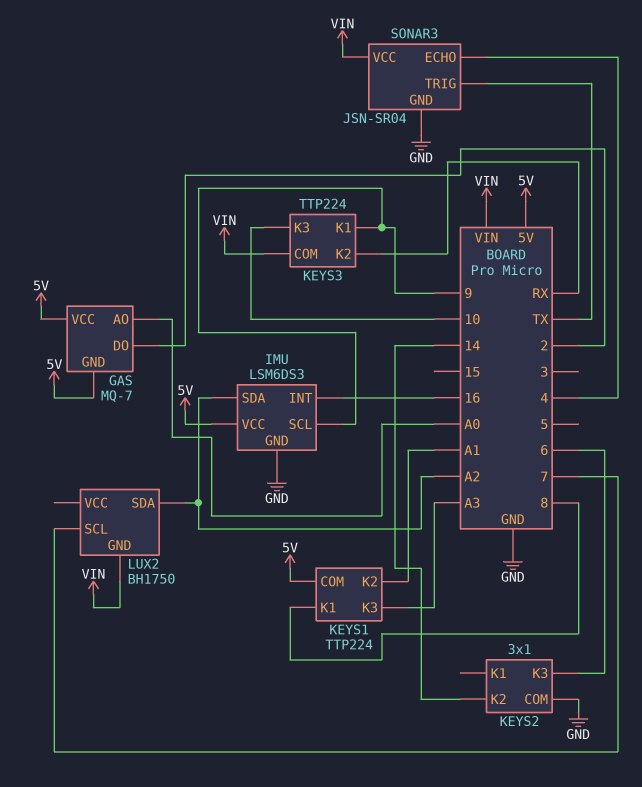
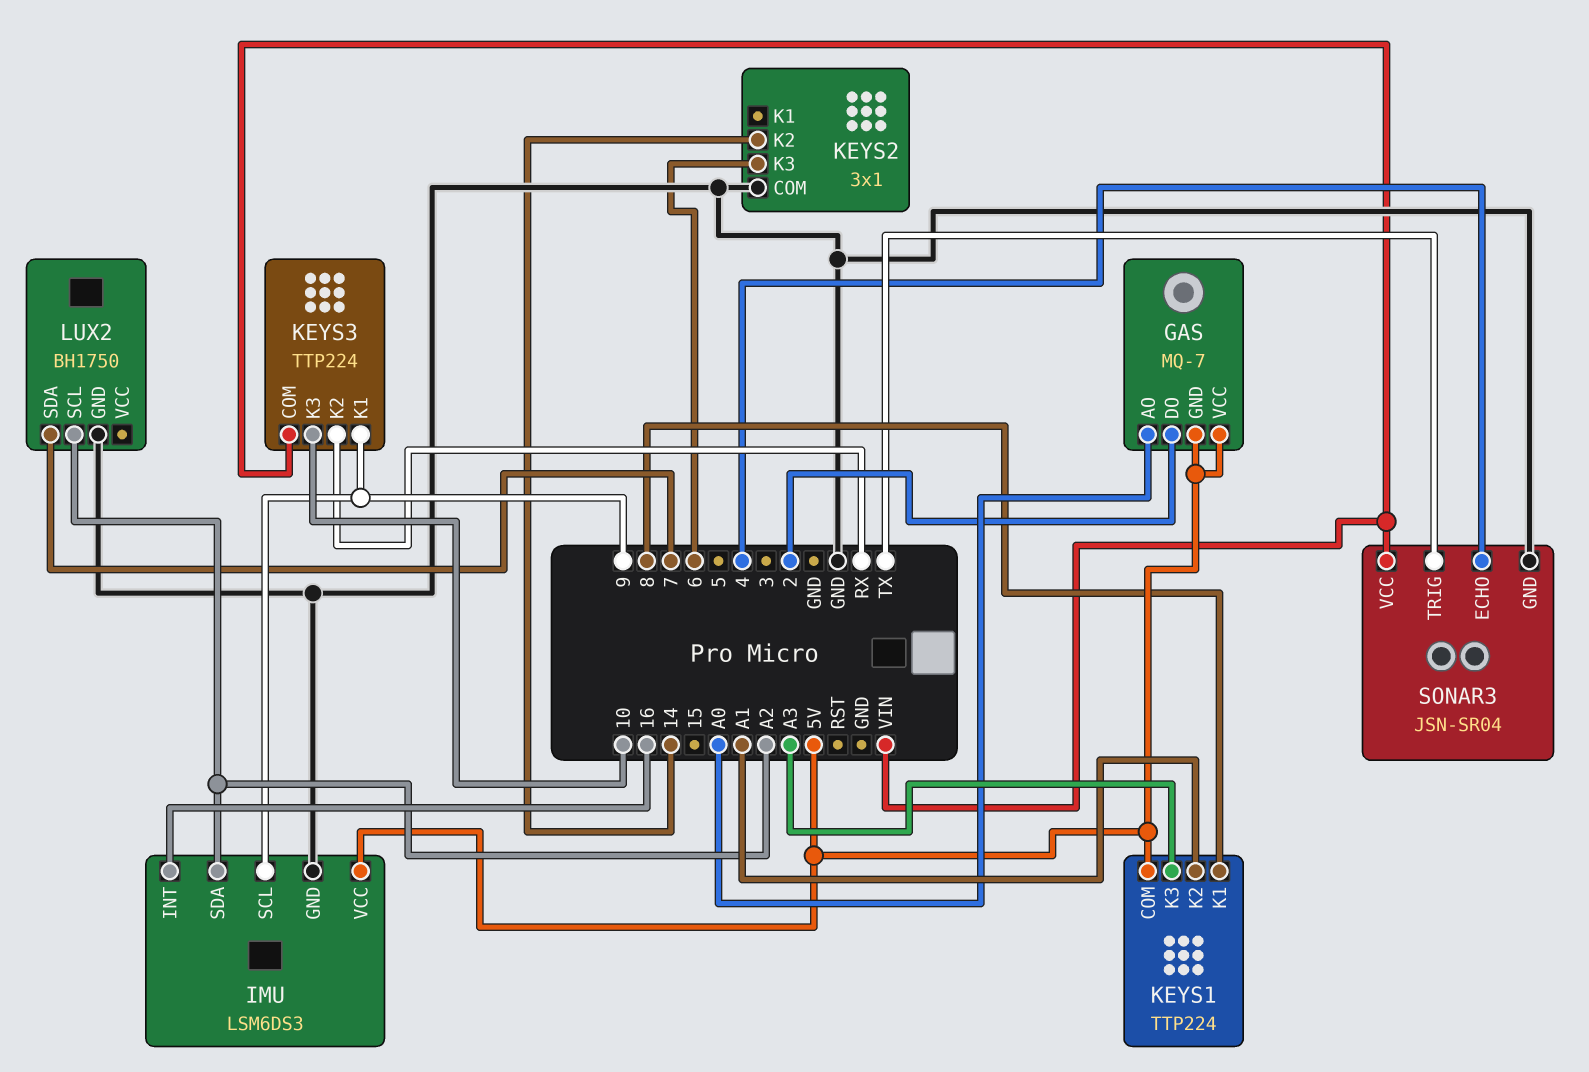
LUX2 pin GND: VIN -> GND
LUX2 pin SCL: 7 -> A2
LUX2 pin SDA: A2 -> 7

